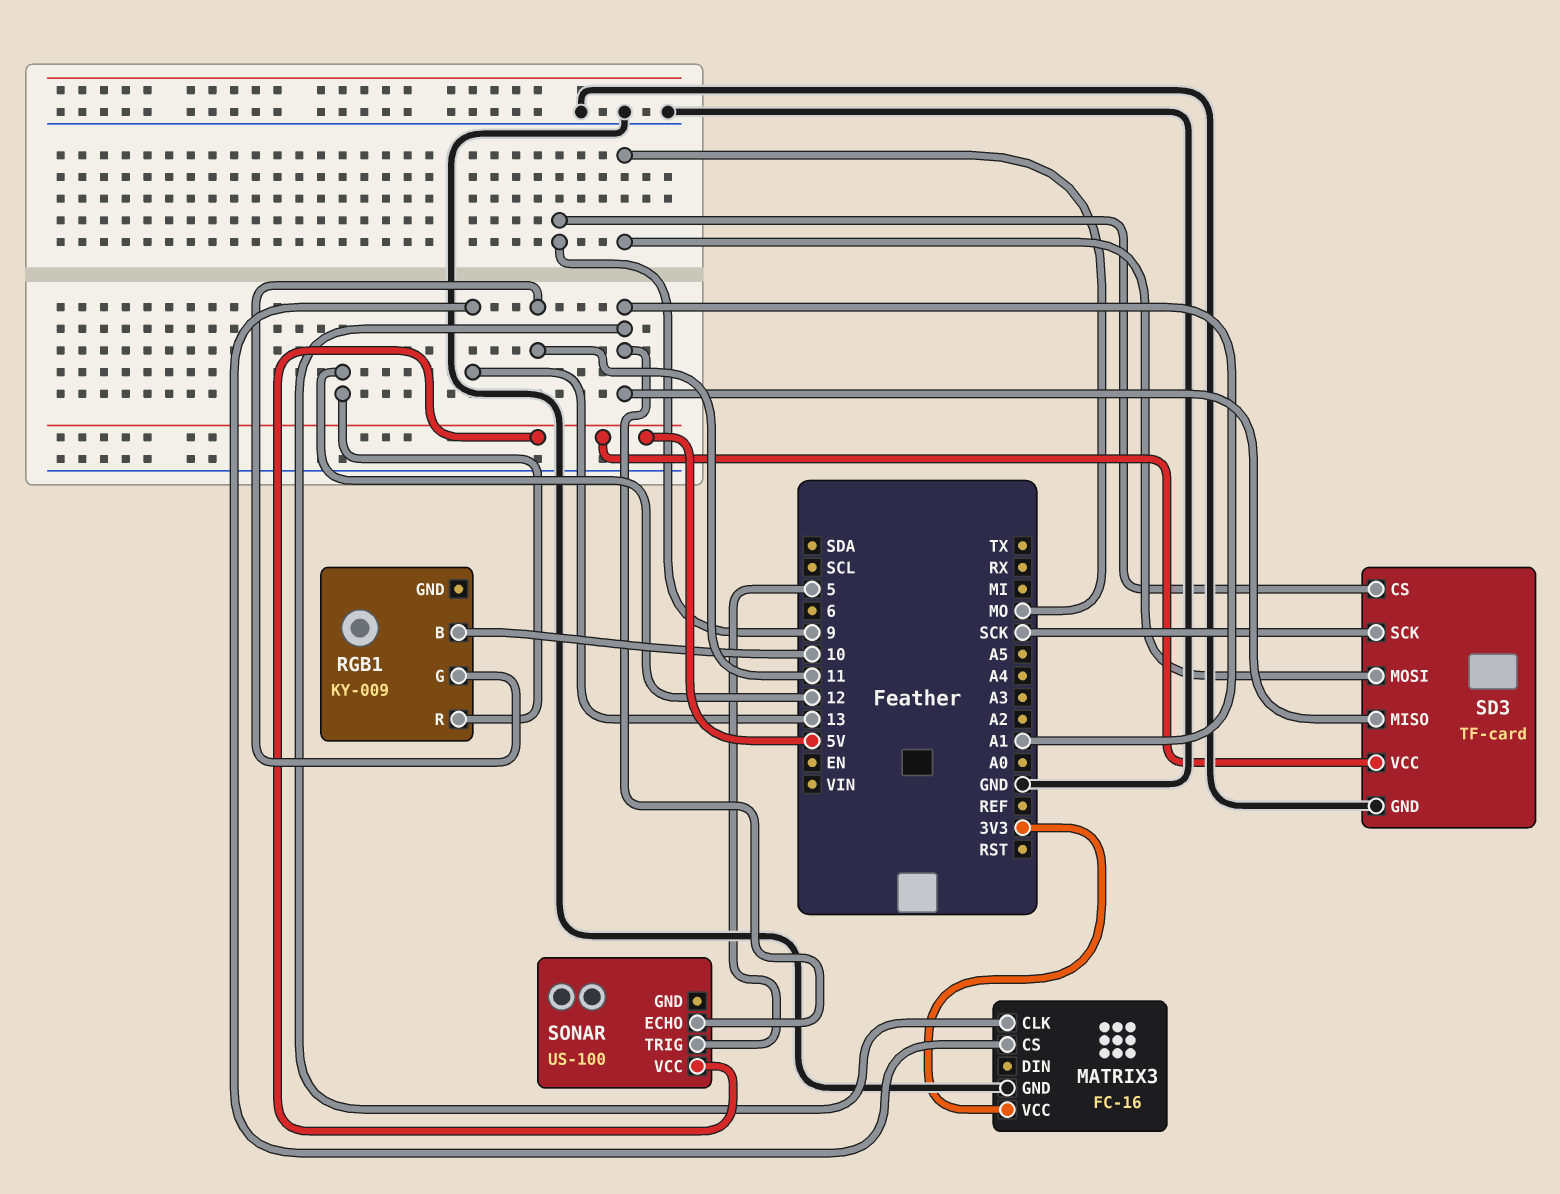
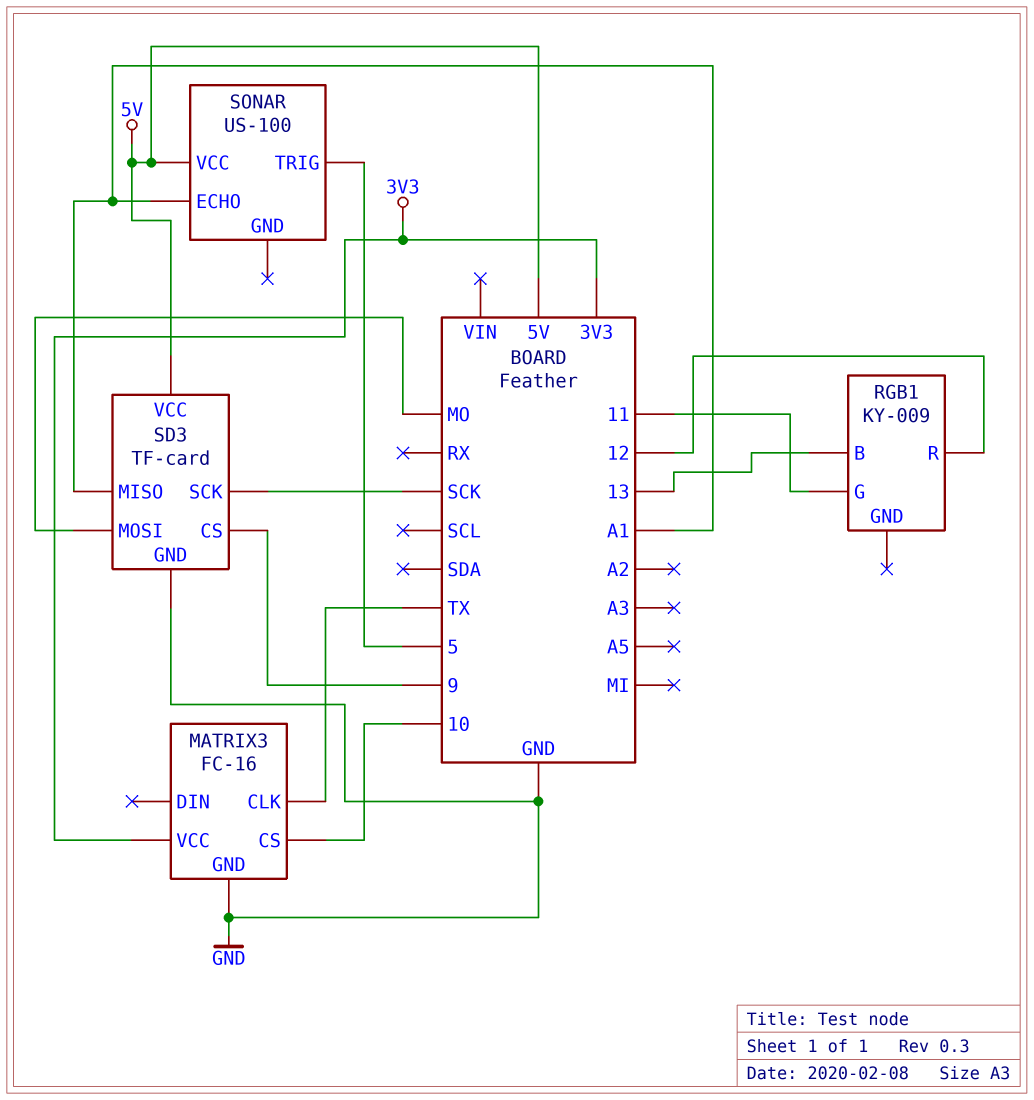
MATRIX3 pin CLK: A1 -> TX
MATRIX3 pin CS: 13 -> 10
RGB1 pin B: 10 -> 13

